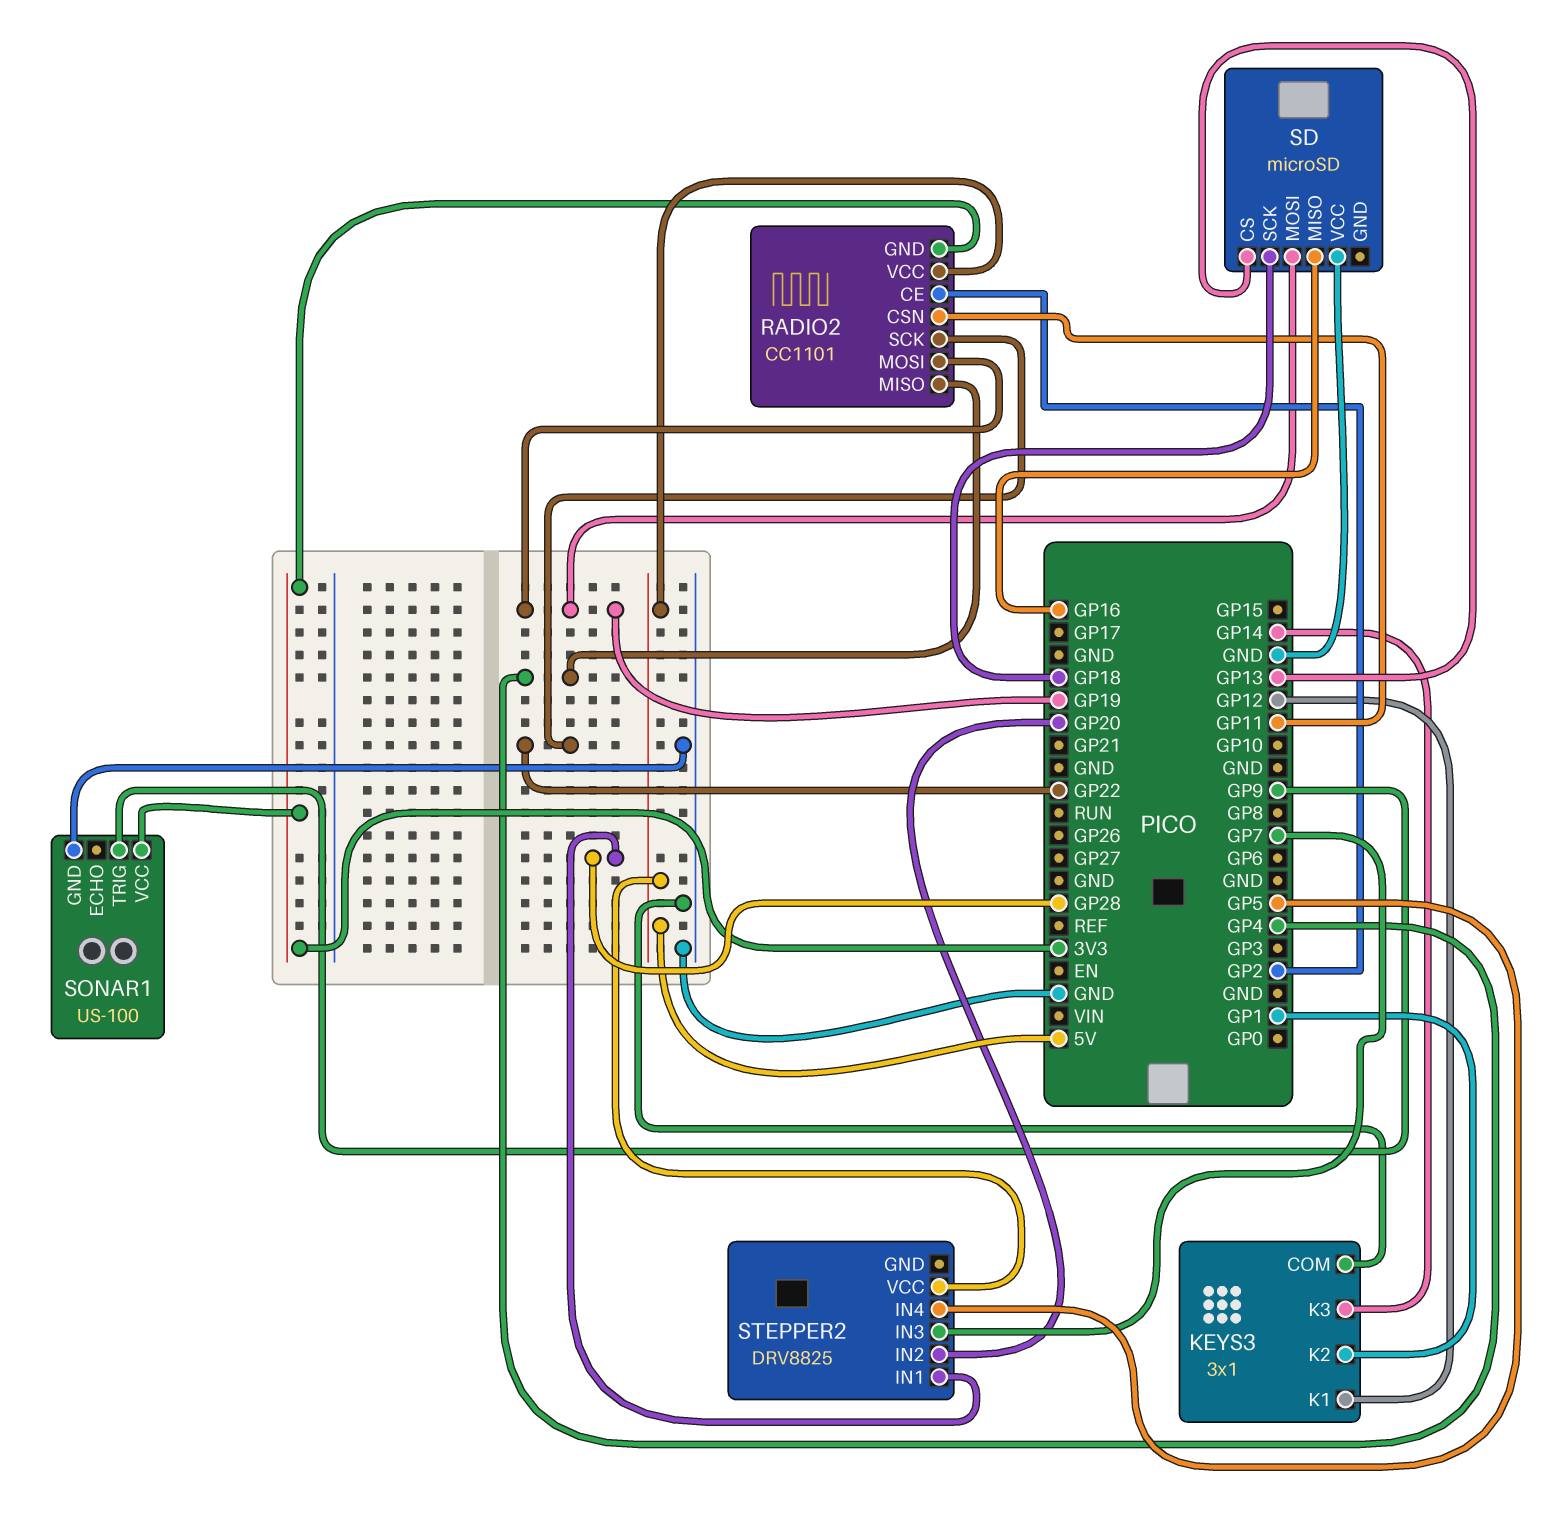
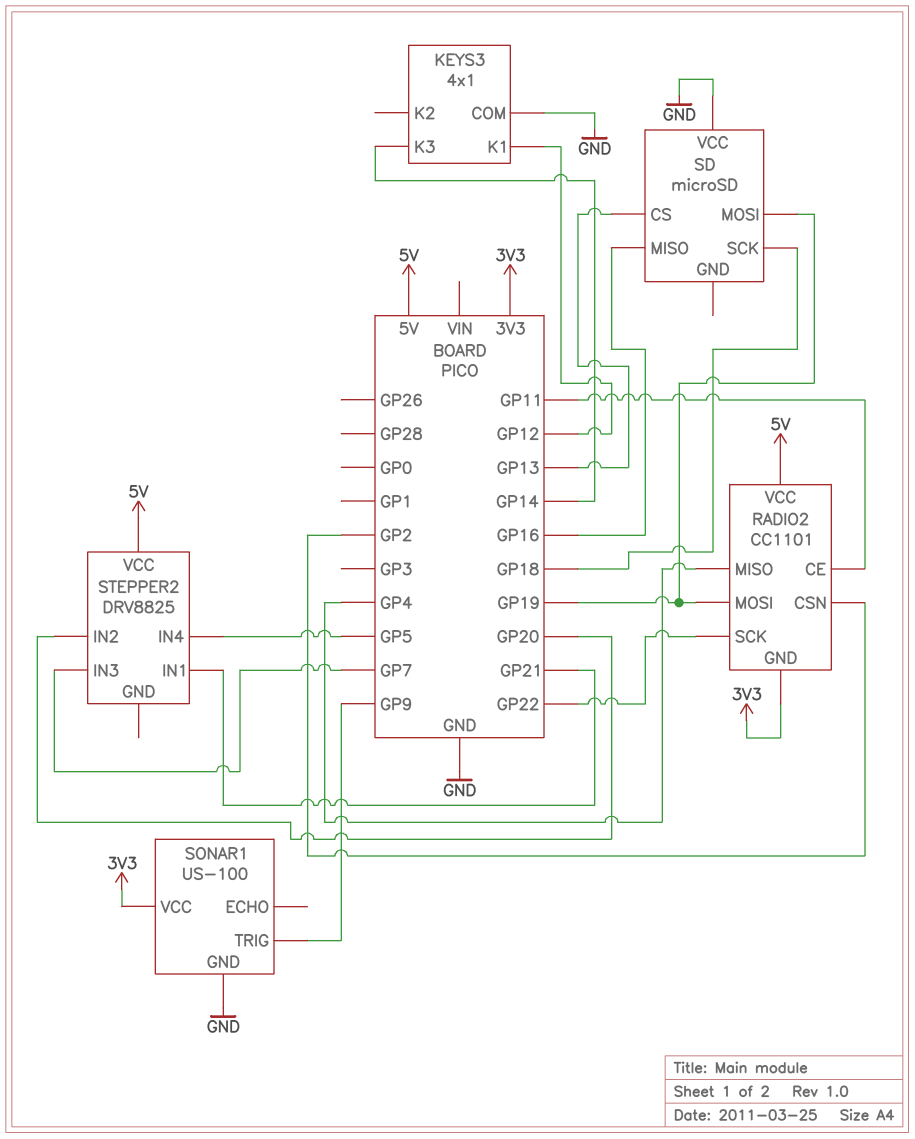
KEYS3: 3x1 -> 4x1
KEYS3 pin K2: GP1 -> none
RADIO2 pin CE: GP2 -> GP11
RADIO2 pin CSN: GP11 -> GP2
STEPPER2 pin IN1: GP28 -> GP21

